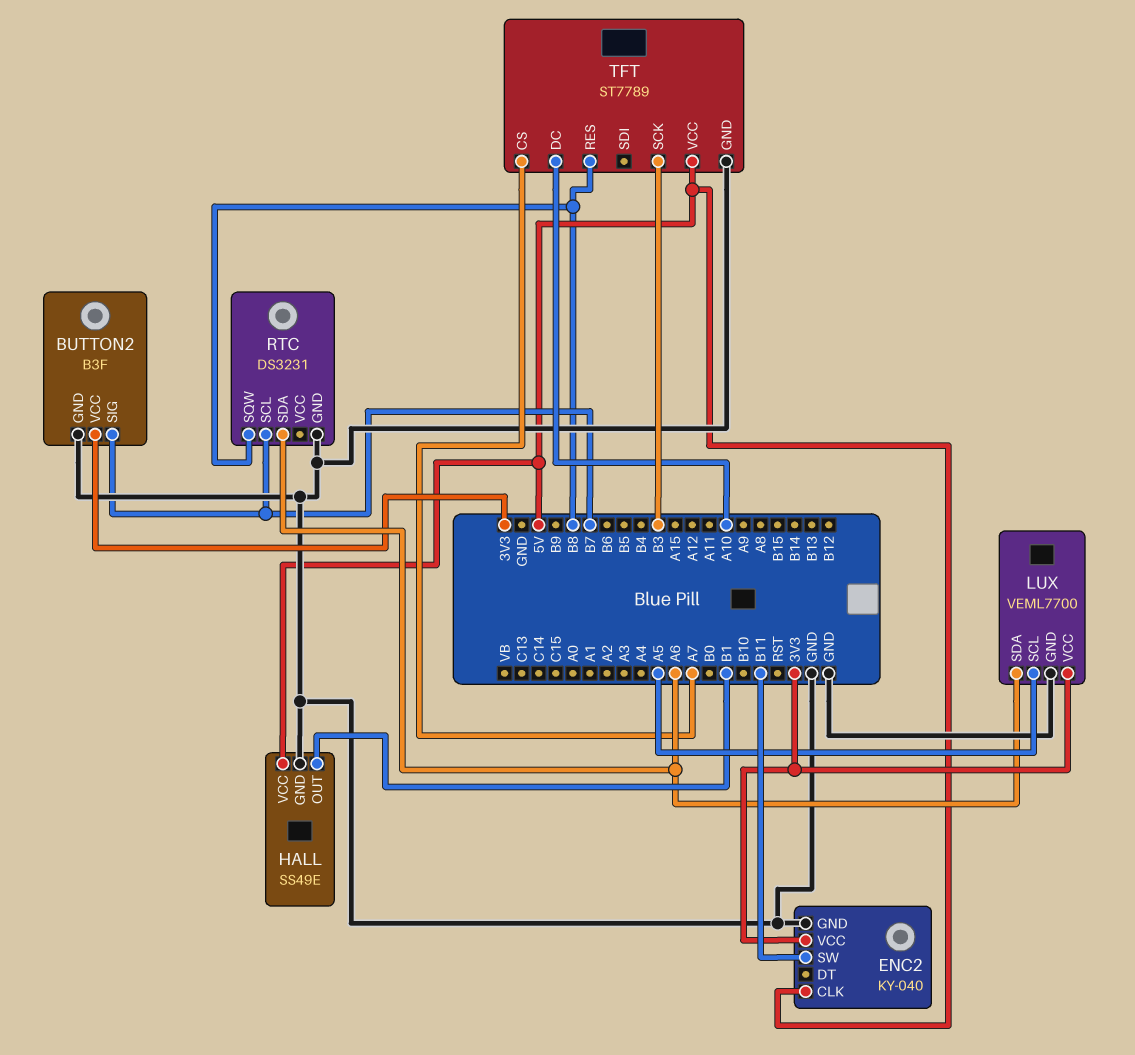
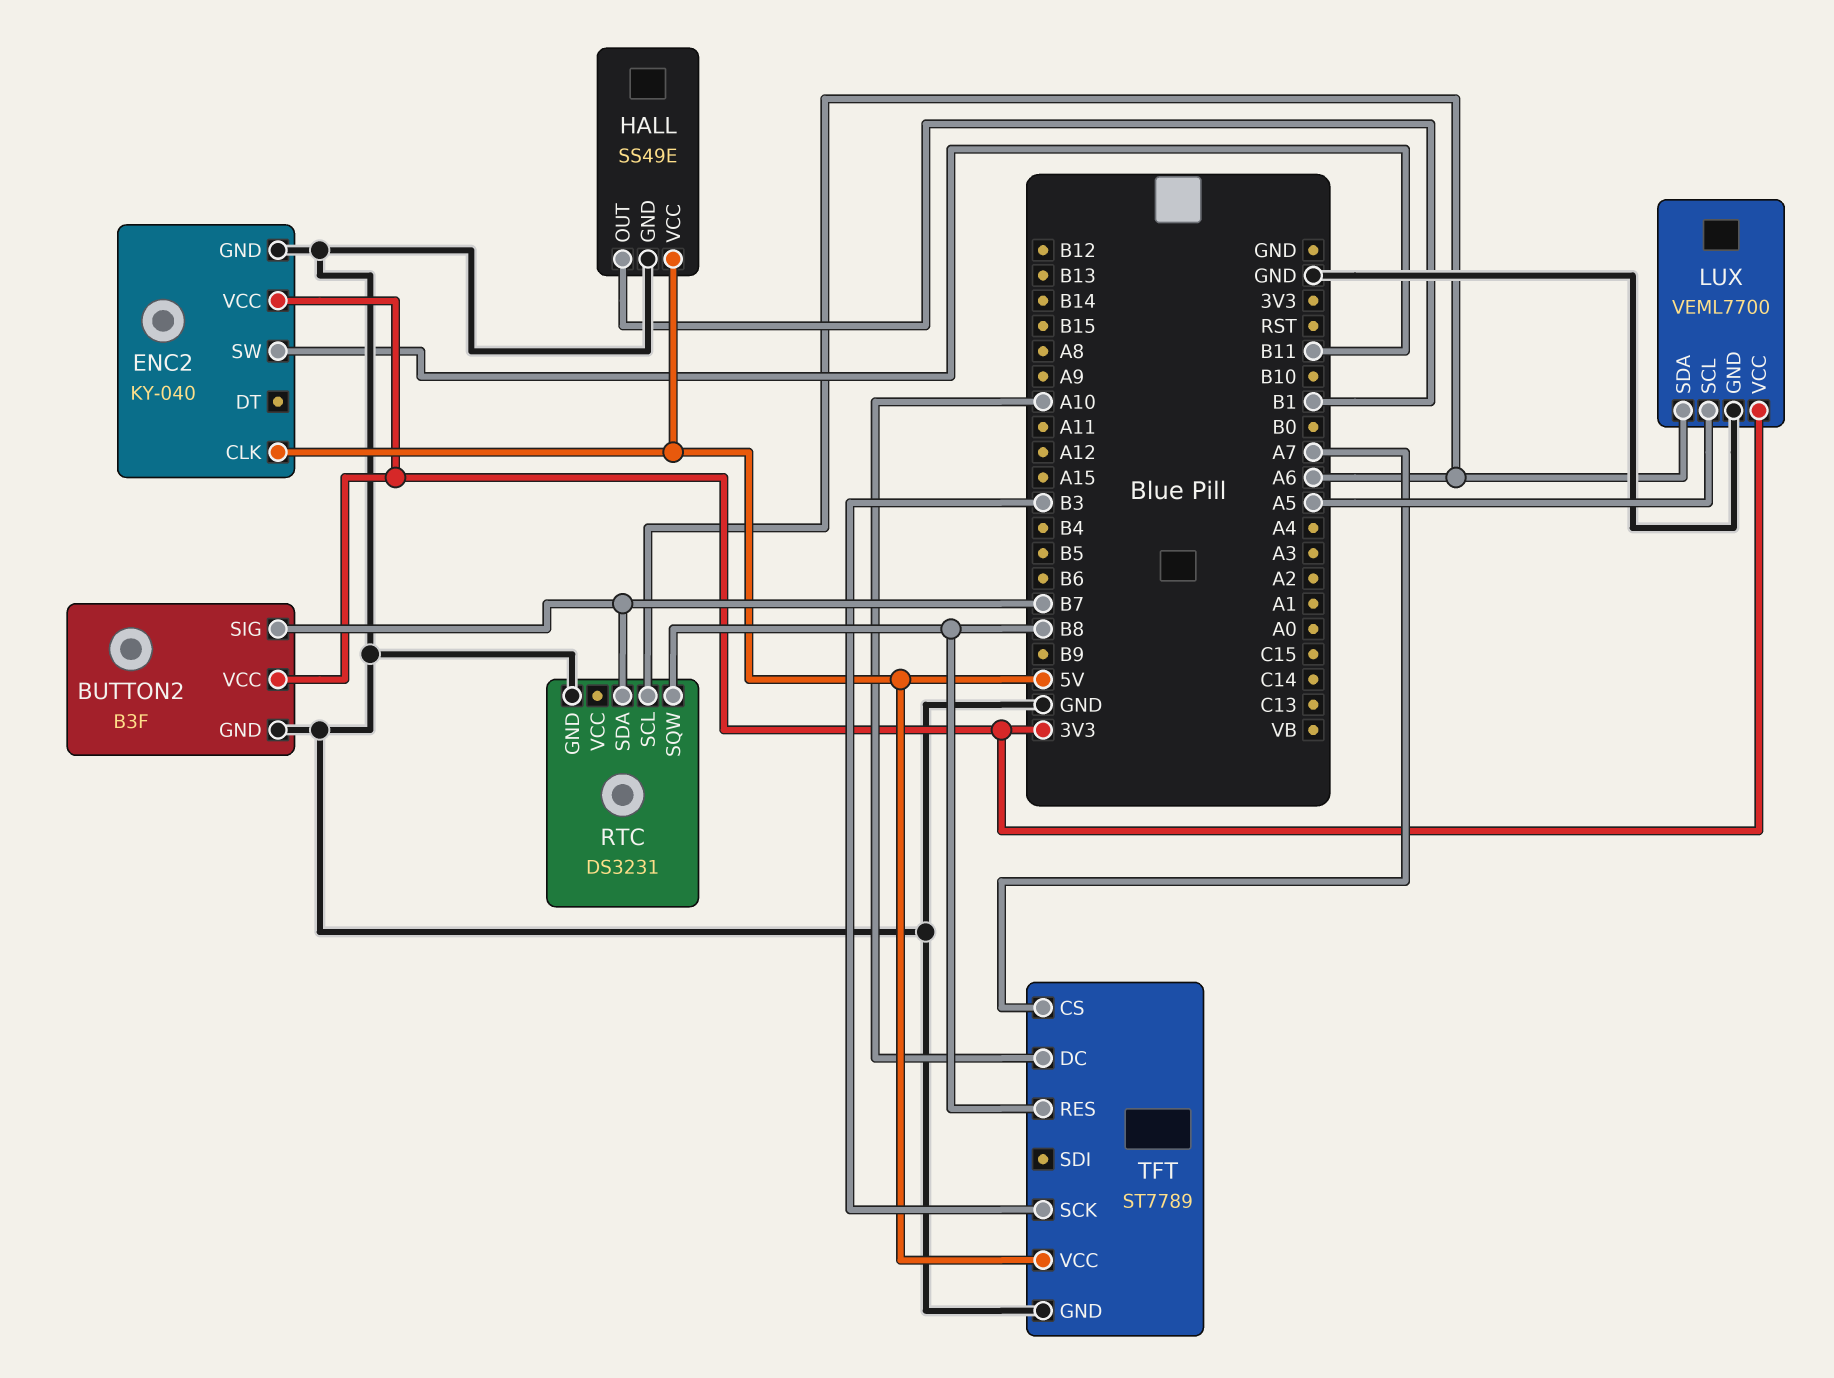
RTC pin SCL: B7 -> A6
RTC pin SDA: A6 -> B7

